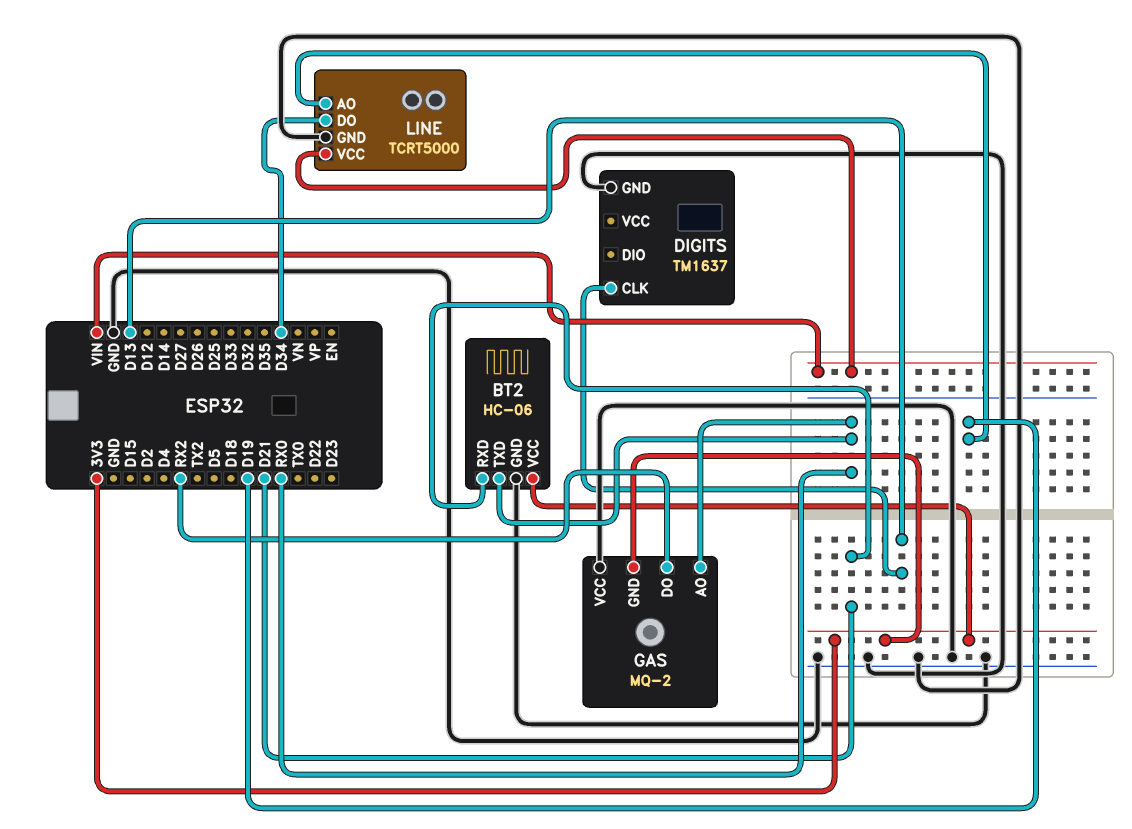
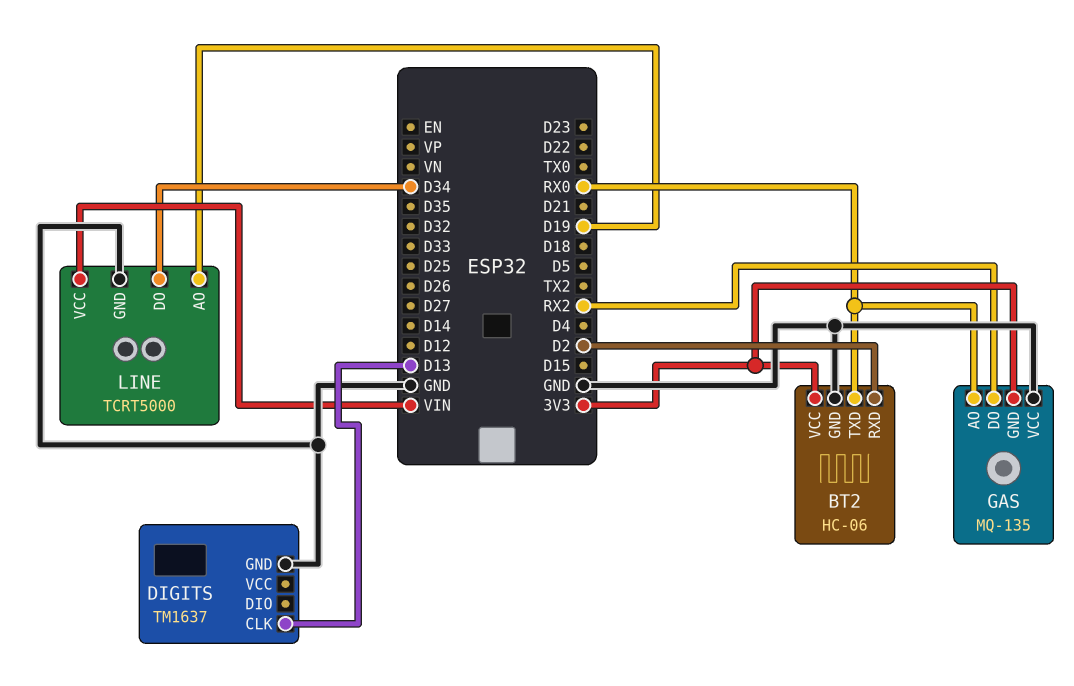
BT2 pin RXD: D21 -> D2
GAS: MQ-2 -> MQ-135

